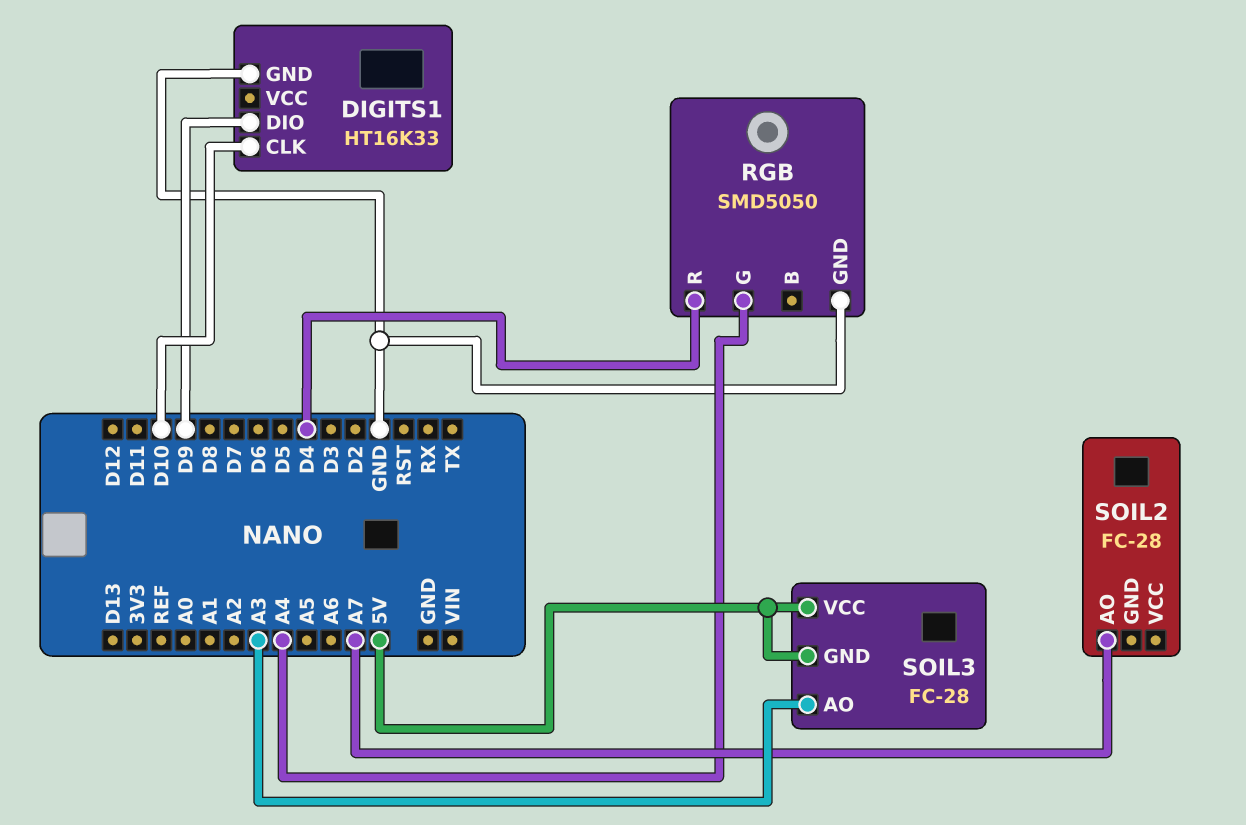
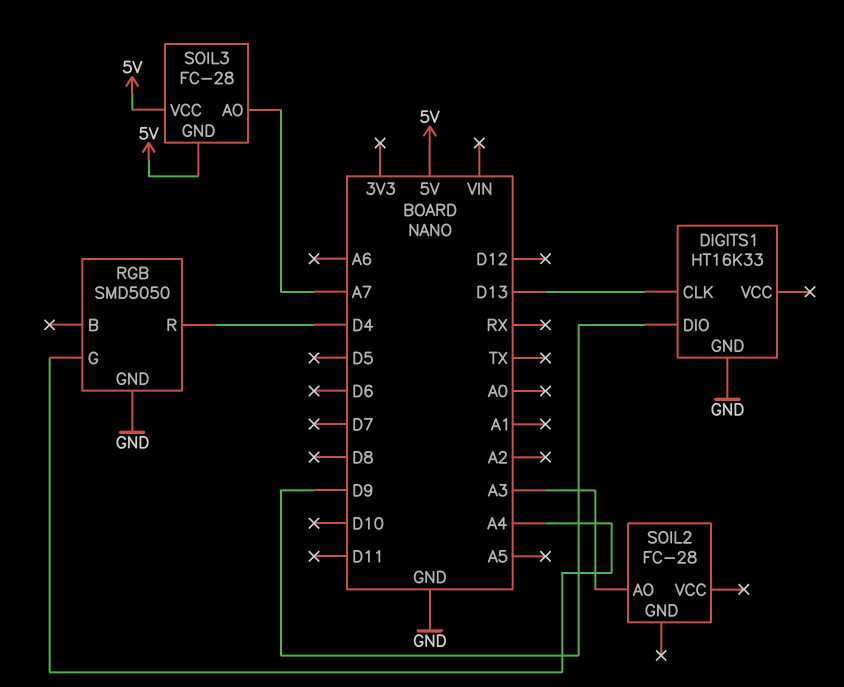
DIGITS1 pin CLK: D10 -> D13
SOIL2 pin AO: A7 -> A3
SOIL3 pin AO: A3 -> A7

